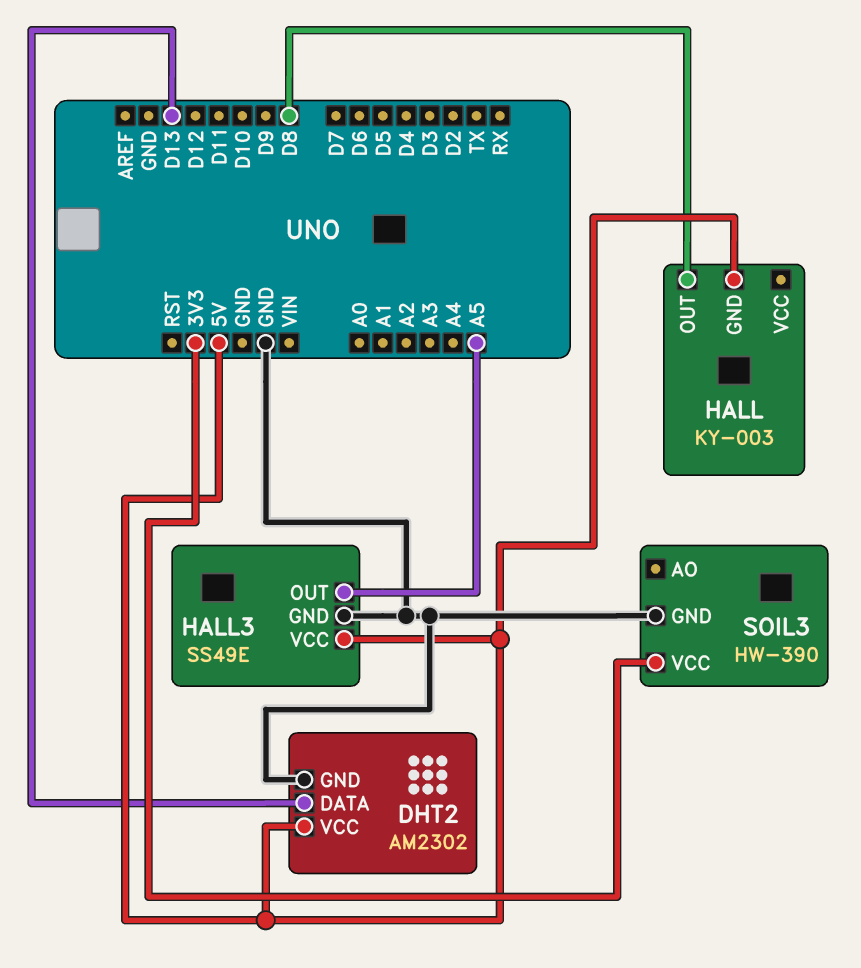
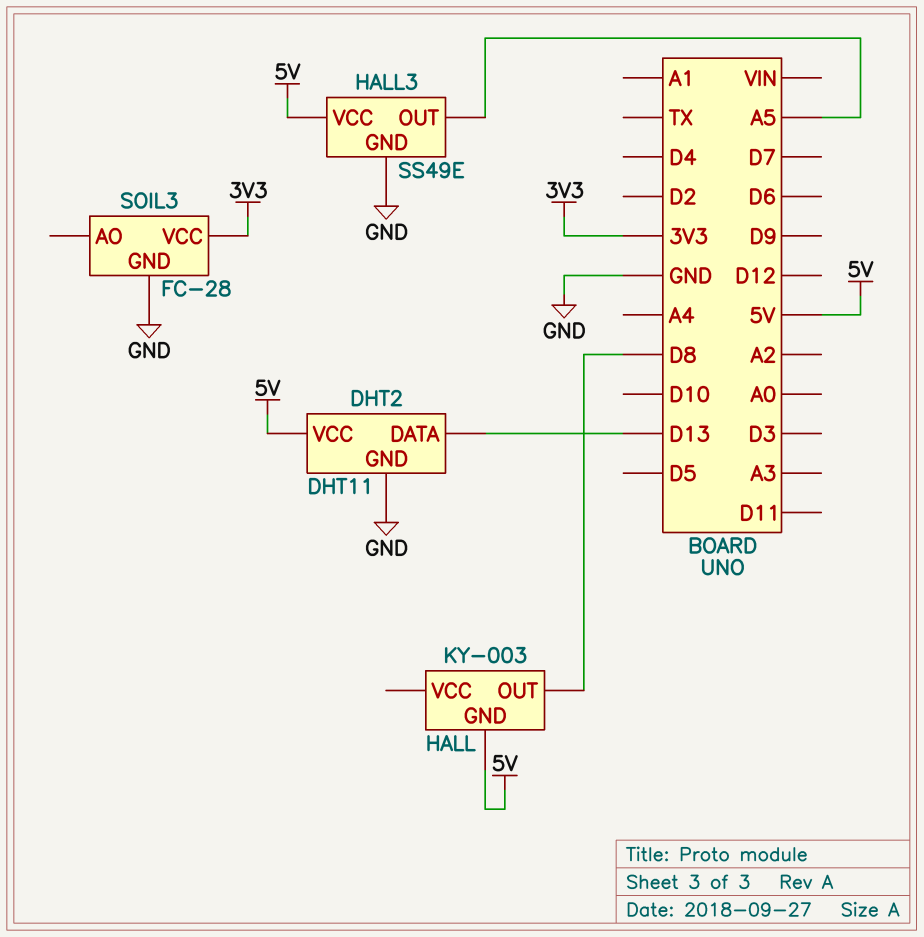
DHT2: AM2302 -> DHT11
SOIL3: HW-390 -> FC-28

